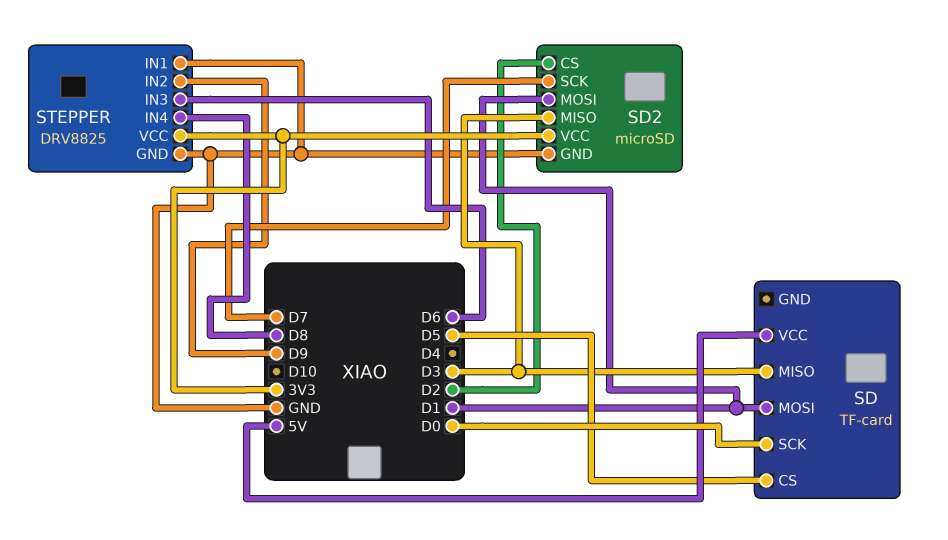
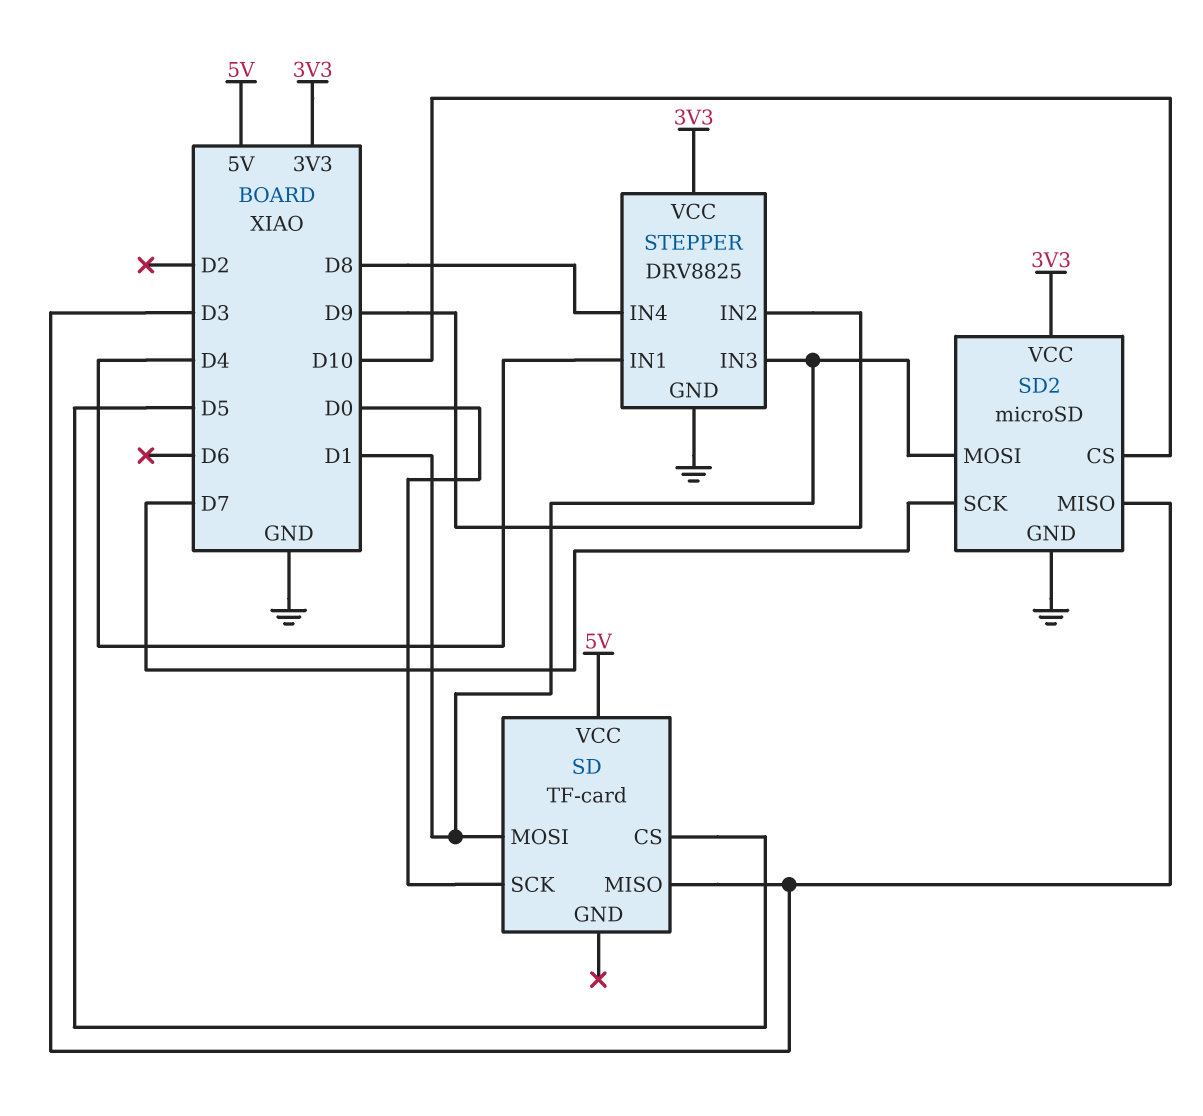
SD2 pin CS: D2 -> D10
STEPPER pin IN1: GND -> D4
STEPPER pin IN3: D6 -> D1

